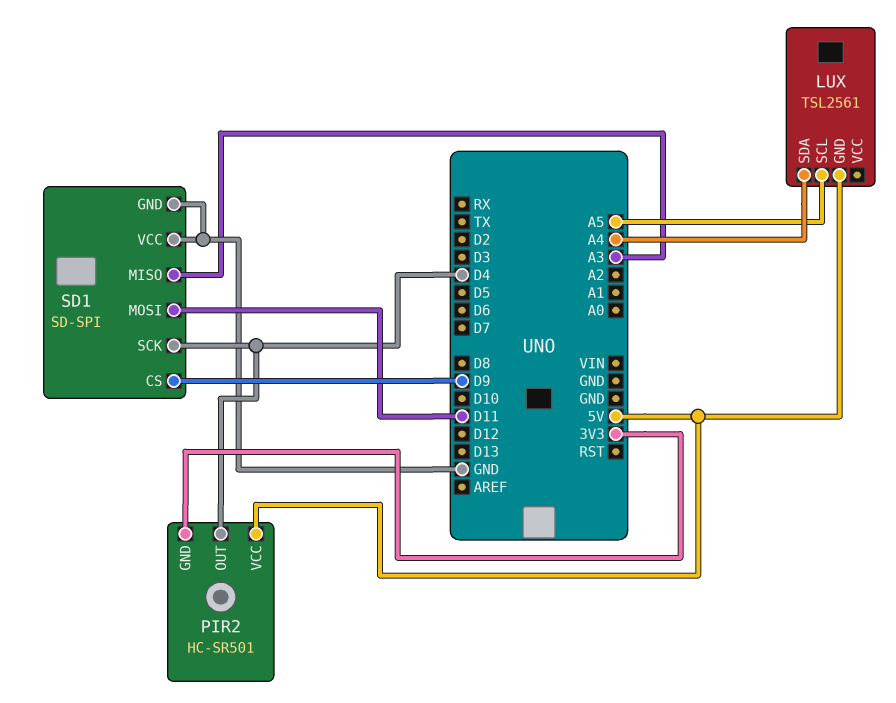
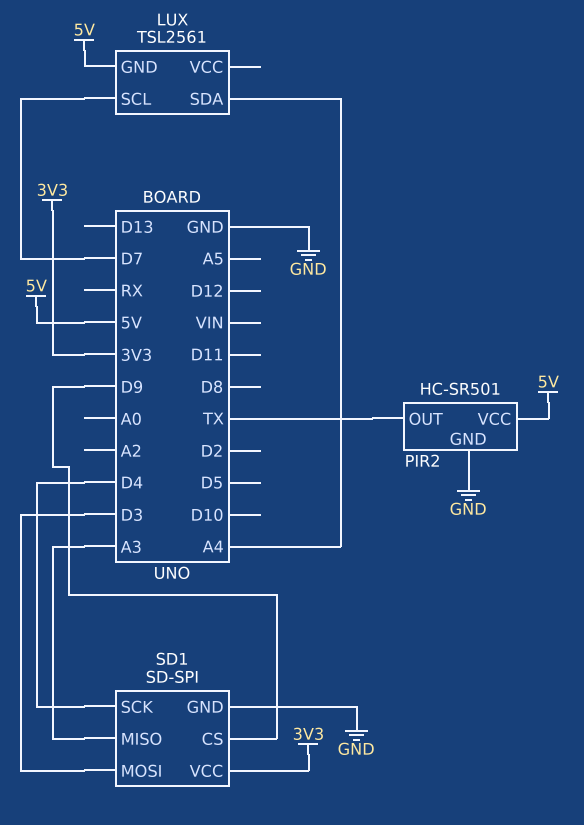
LUX pin SCL: A5 -> D7
PIR2 pin GND: 3V3 -> GND
PIR2 pin OUT: D4 -> TX
SD1 pin MOSI: D11 -> D3
SD1 pin VCC: GND -> 3V3

